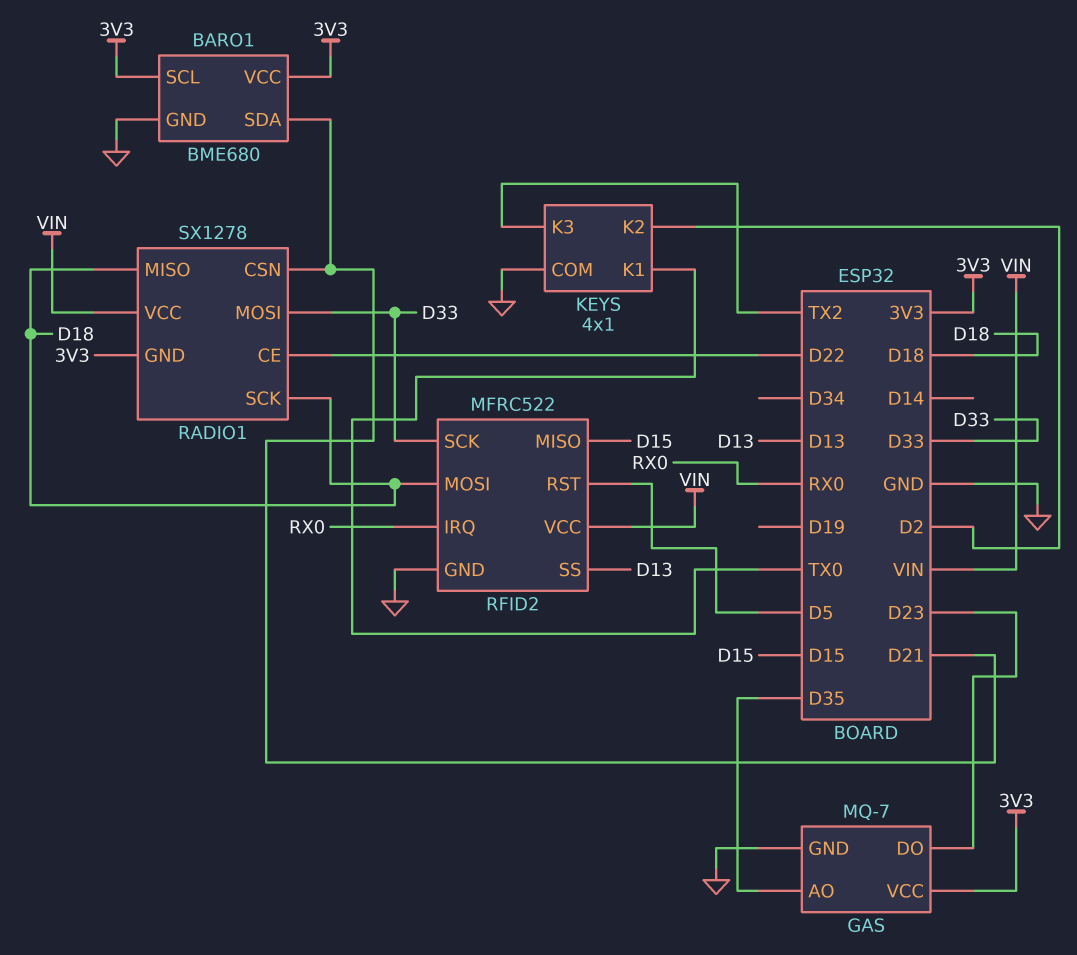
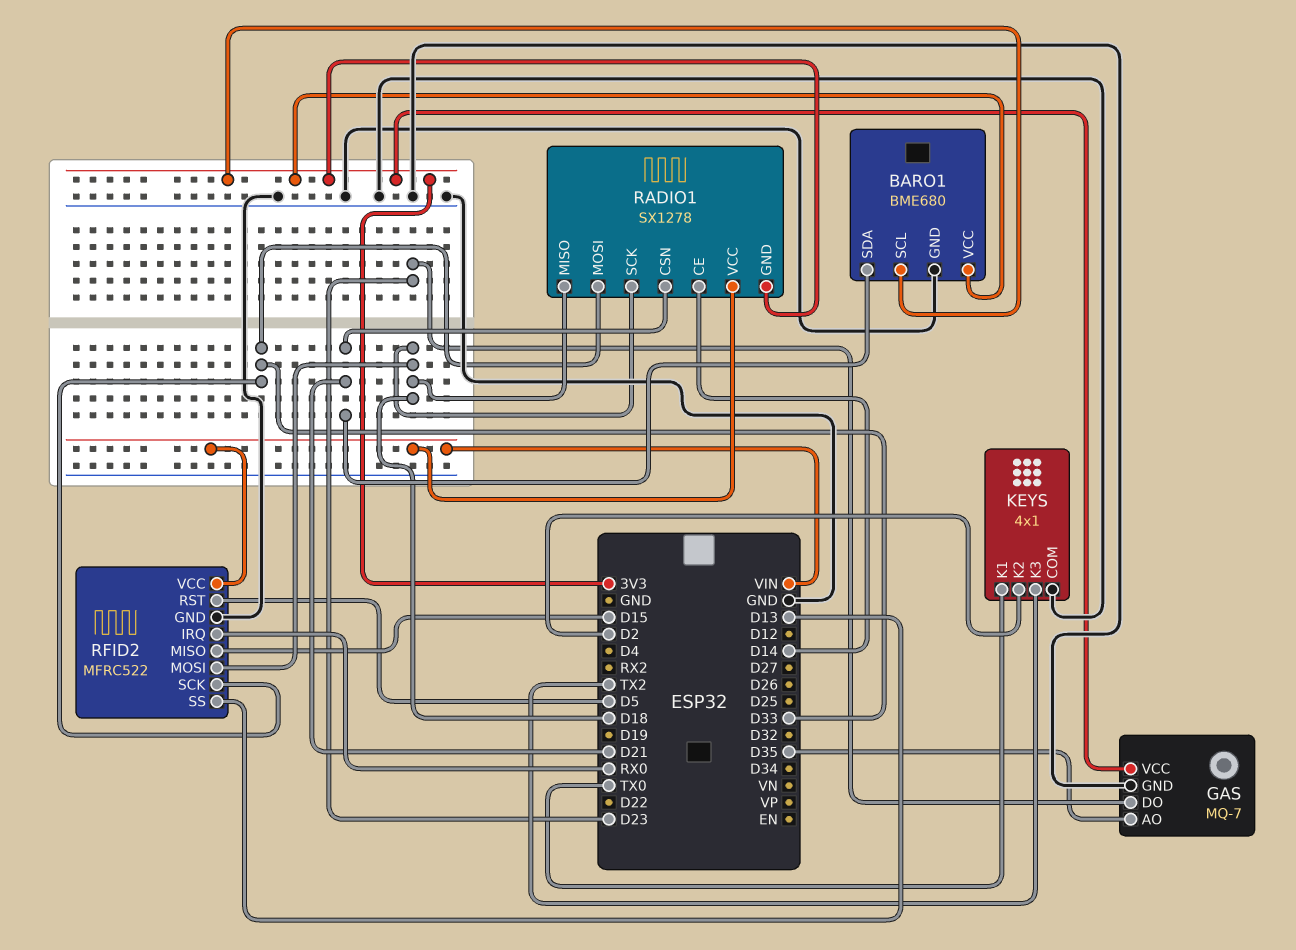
RADIO1 pin CE: D22 -> D14

